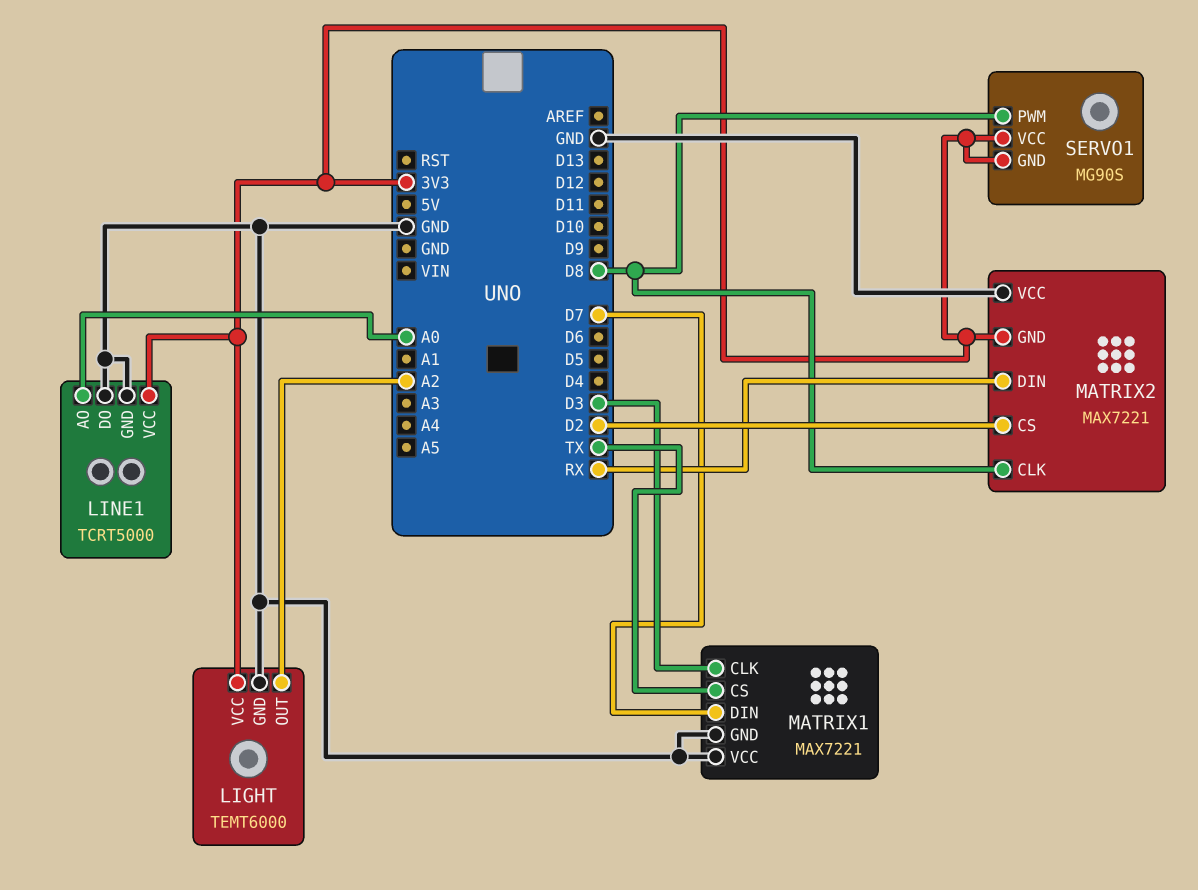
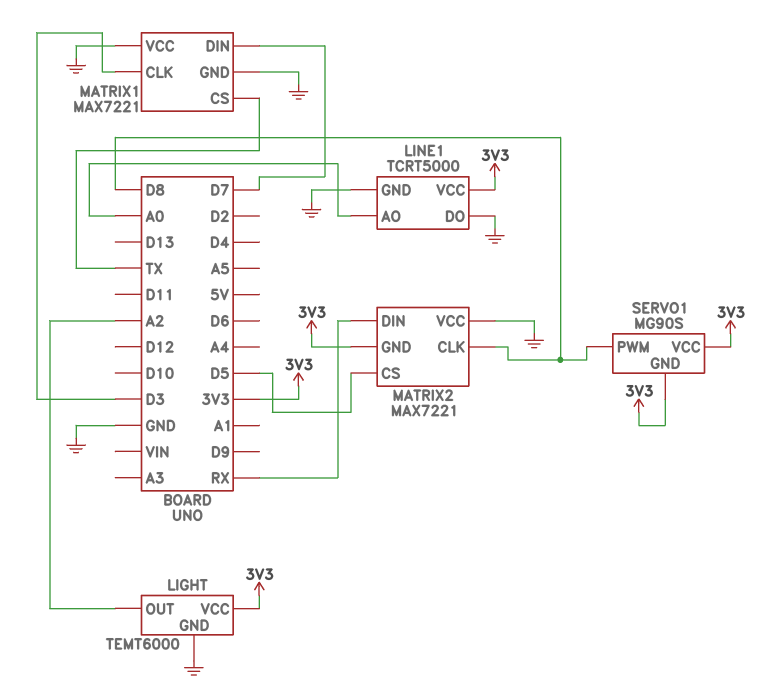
MATRIX2 pin CS: D2 -> D5

